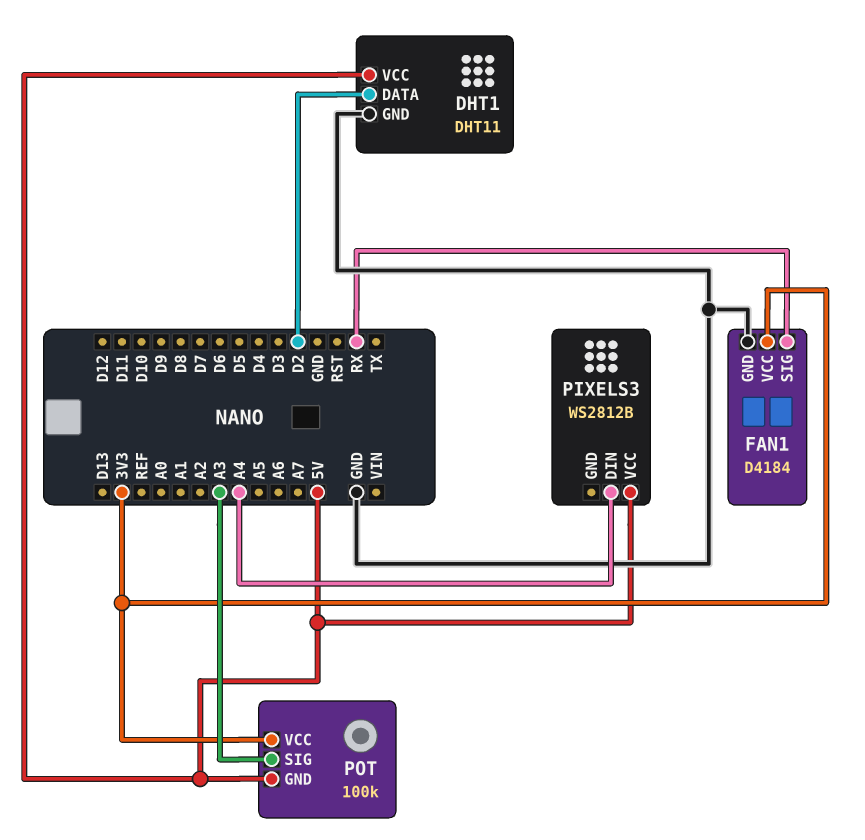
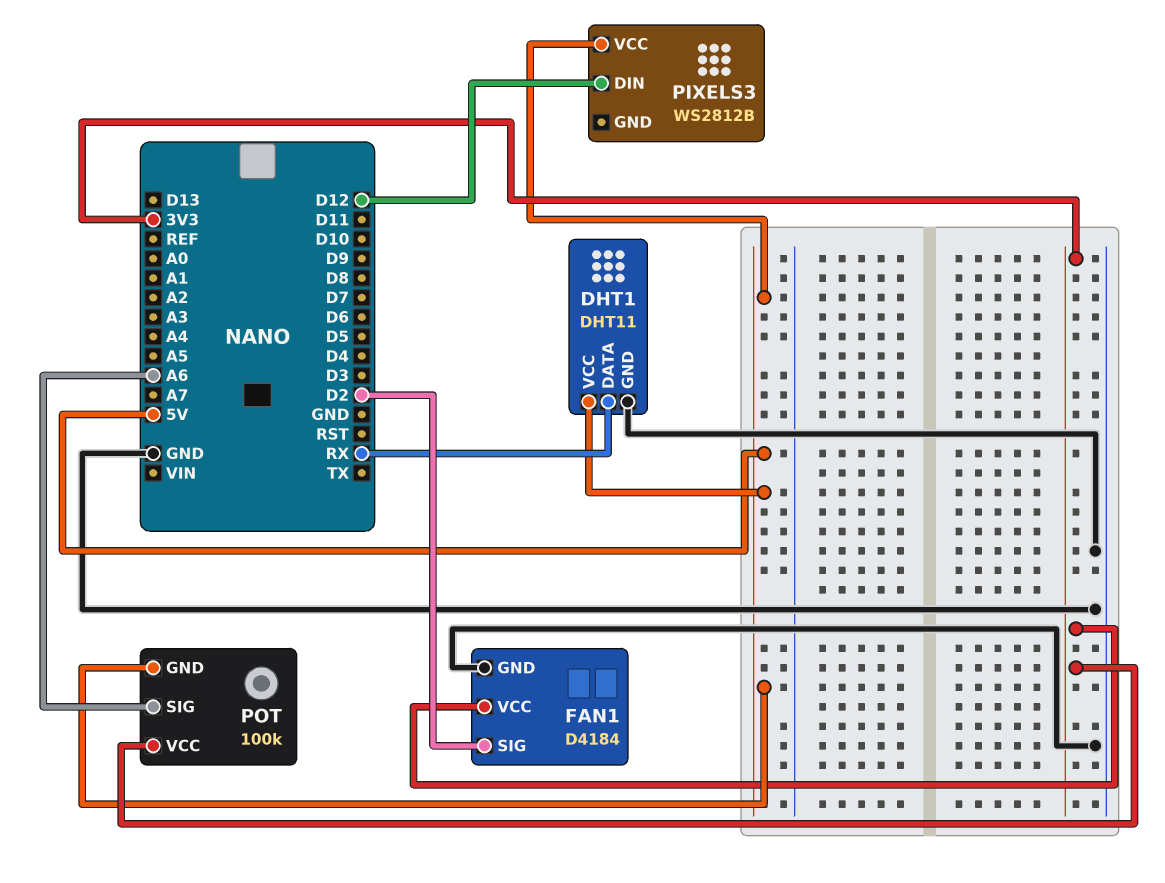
DHT1 pin DATA: D2 -> RX
FAN1 pin SIG: RX -> D2
PIXELS3 pin DIN: A4 -> D12
POT pin SIG: A3 -> A6

